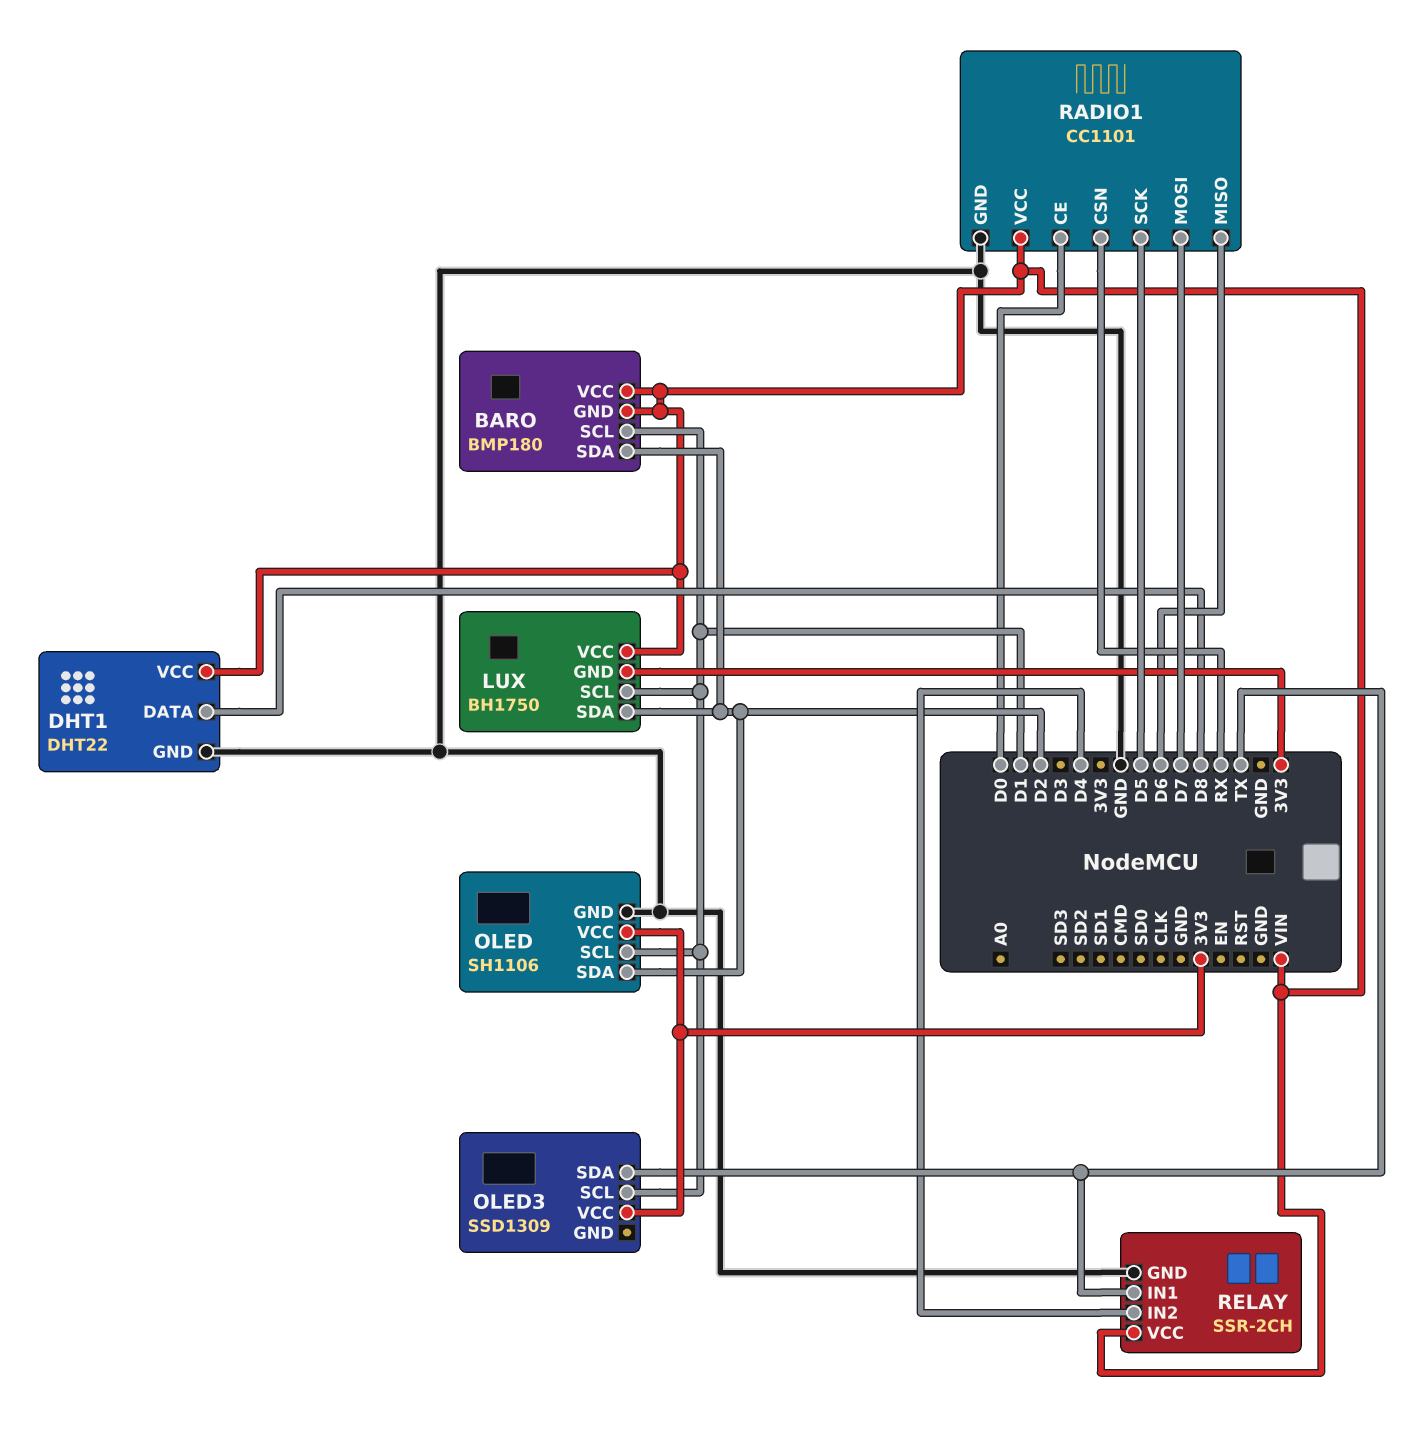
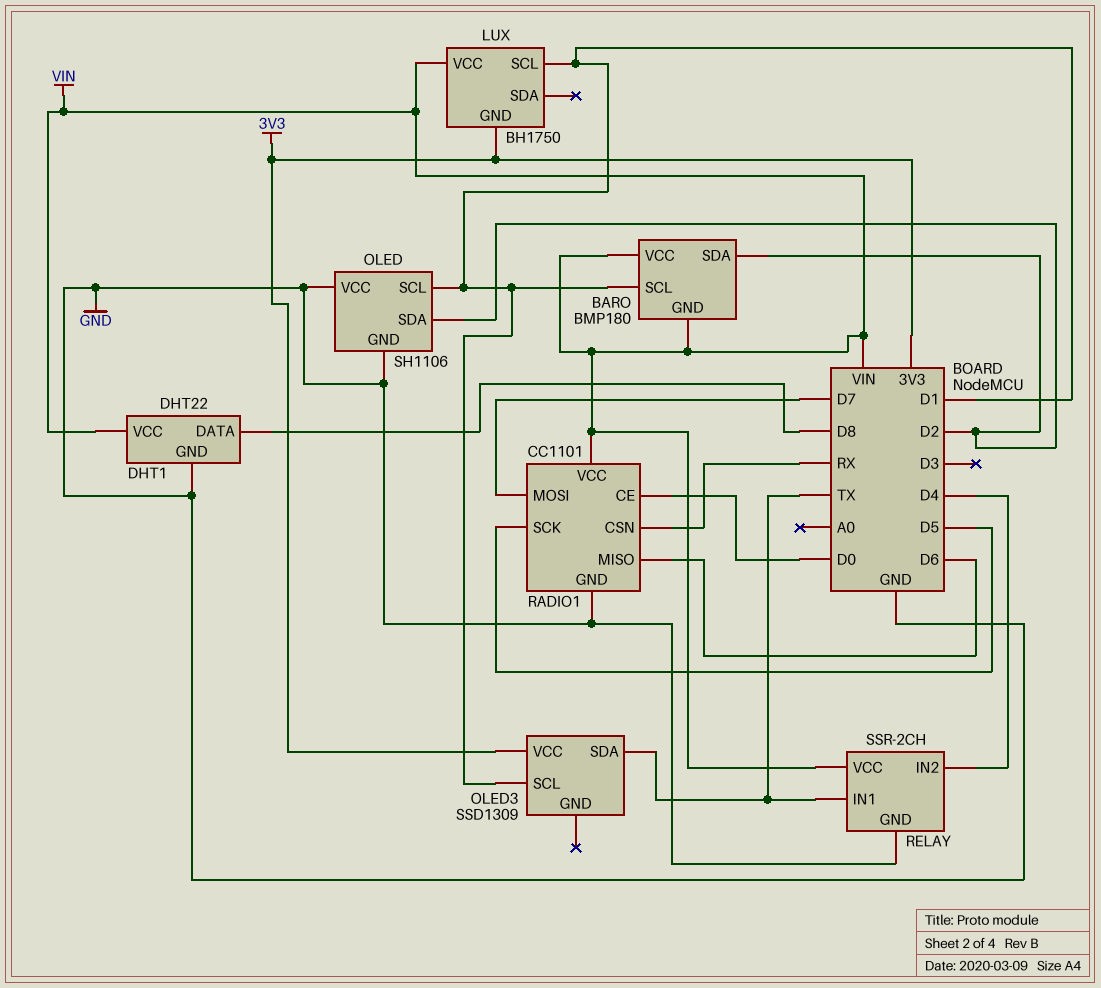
LUX pin SDA: D2 -> none
OLED pin VCC: 3V3 -> GND

